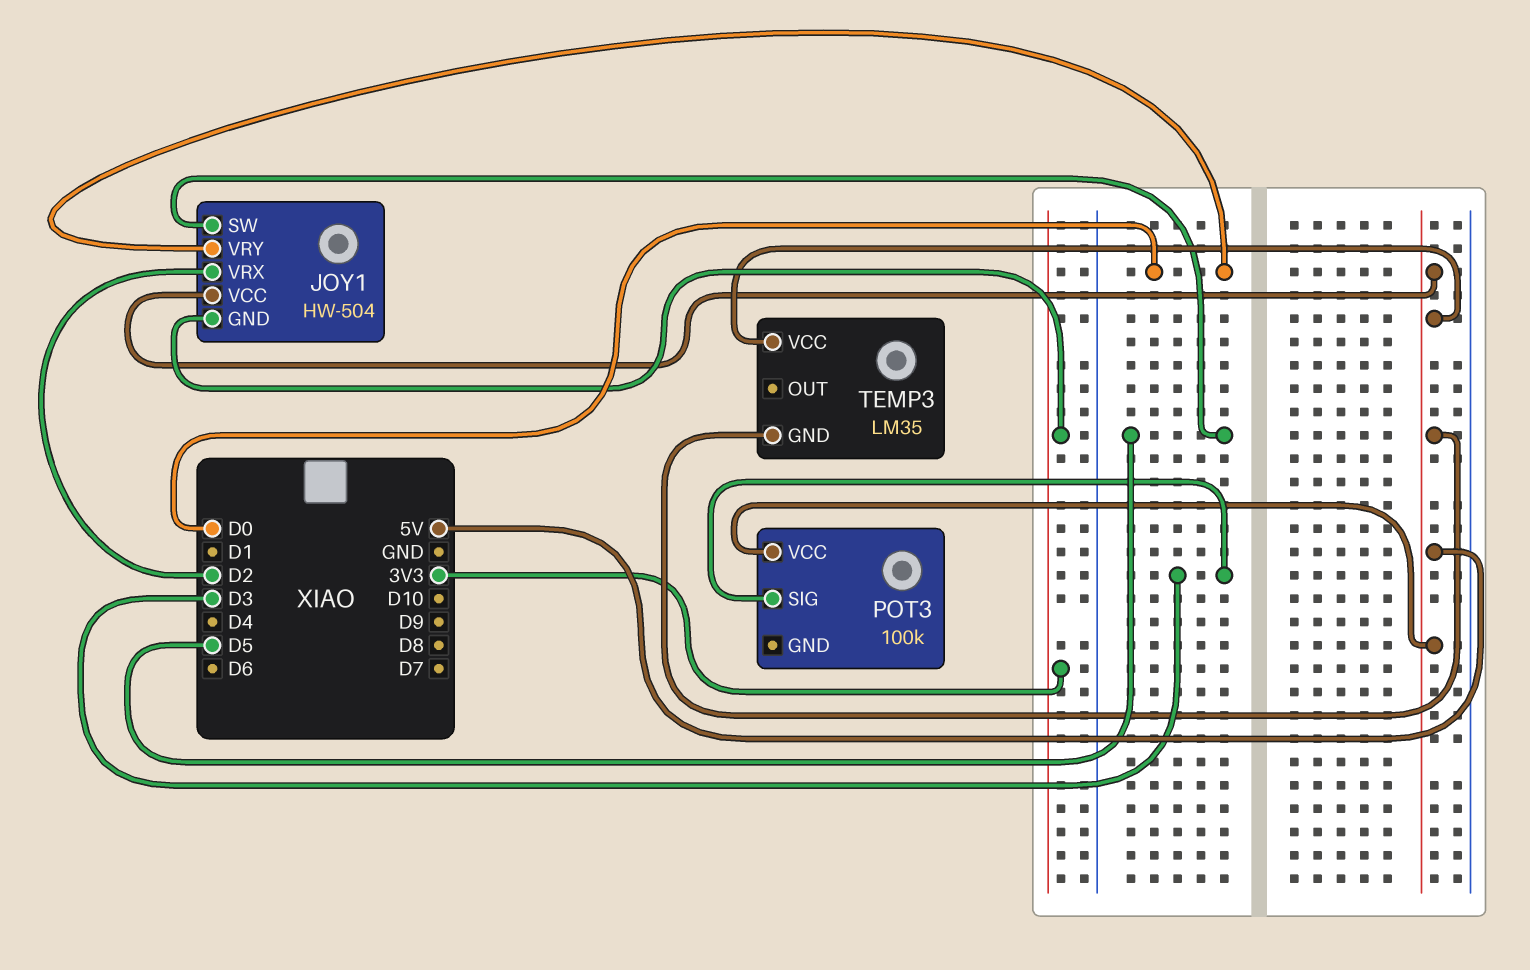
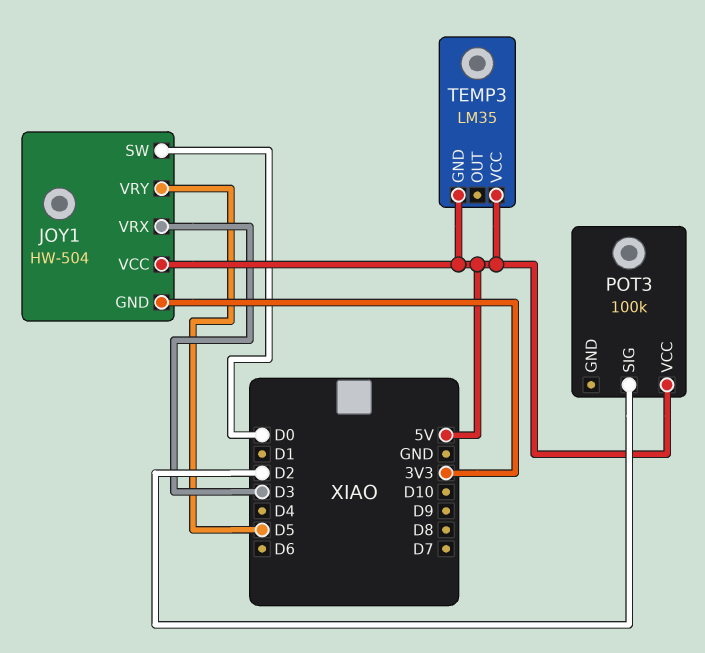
JOY1 pin SW: D5 -> D0
JOY1 pin VRX: D2 -> D3
JOY1 pin VRY: D0 -> D5
POT3 pin SIG: D3 -> D2

